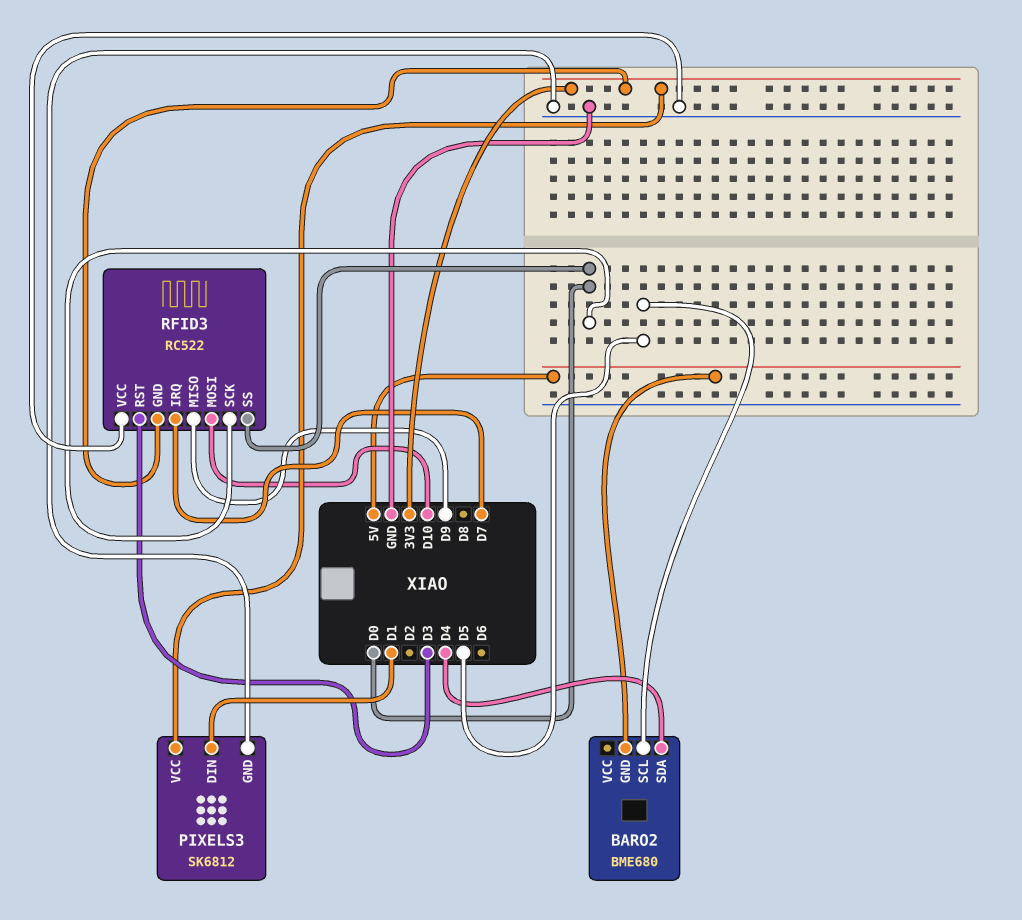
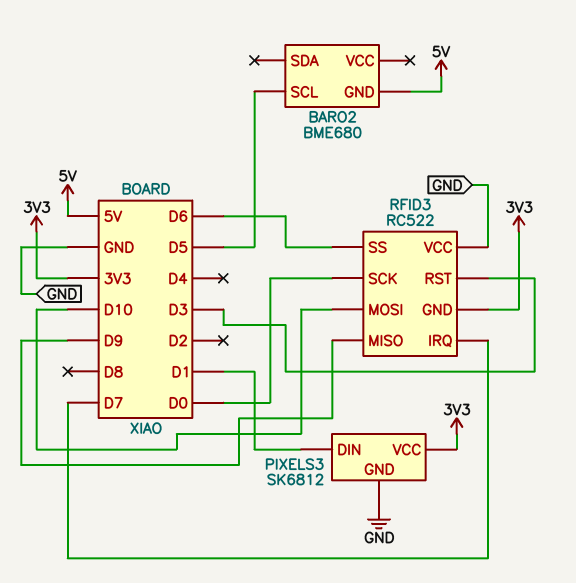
BARO2 pin SDA: D4 -> none
RFID3 pin SS: D0 -> D6

